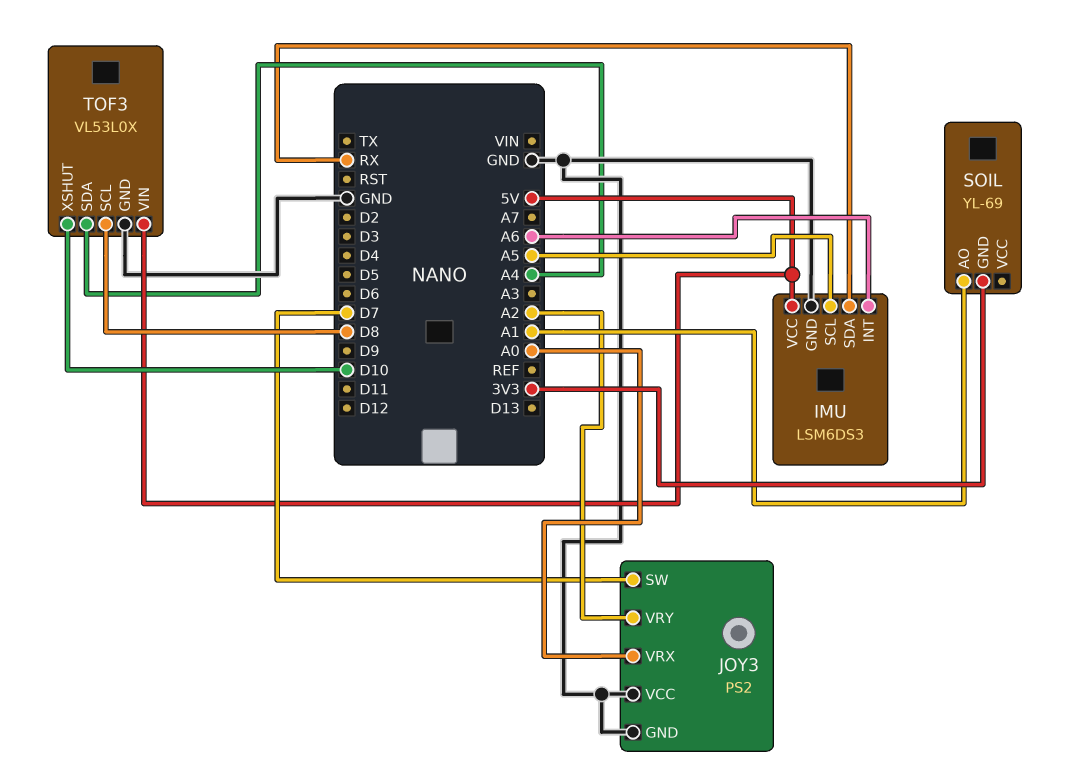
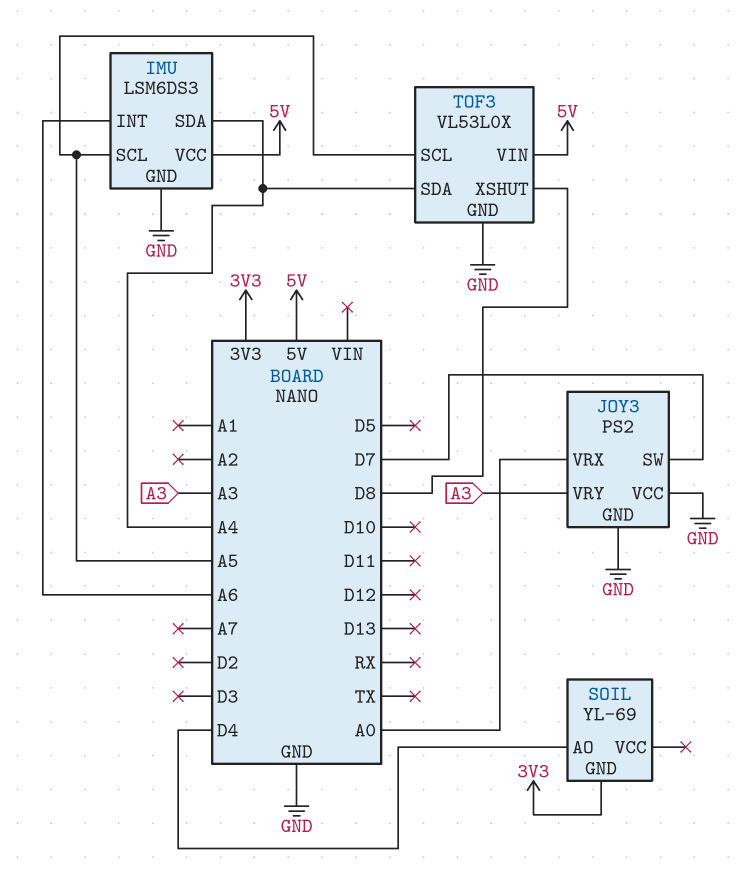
IMU pin SDA: RX -> A4
JOY3 pin VRY: A2 -> A3
SOIL pin AO: A1 -> D4
TOF3 pin SCL: D8 -> A5
TOF3 pin XSHUT: D10 -> D8

